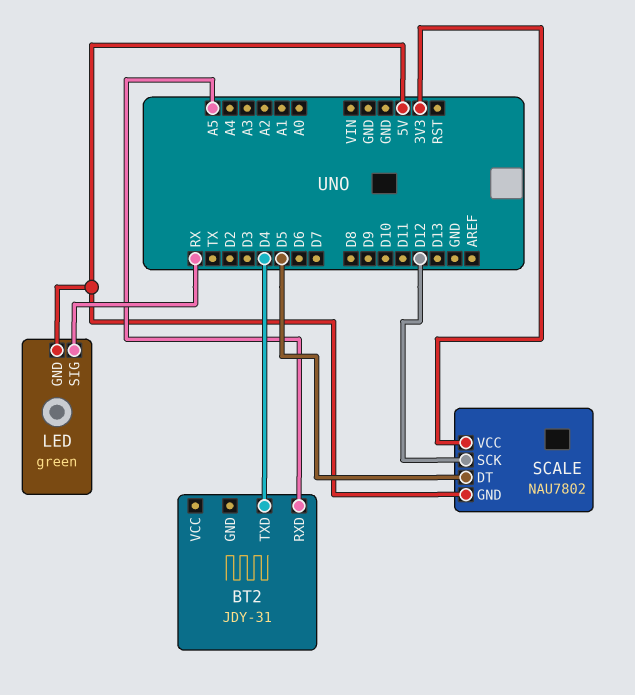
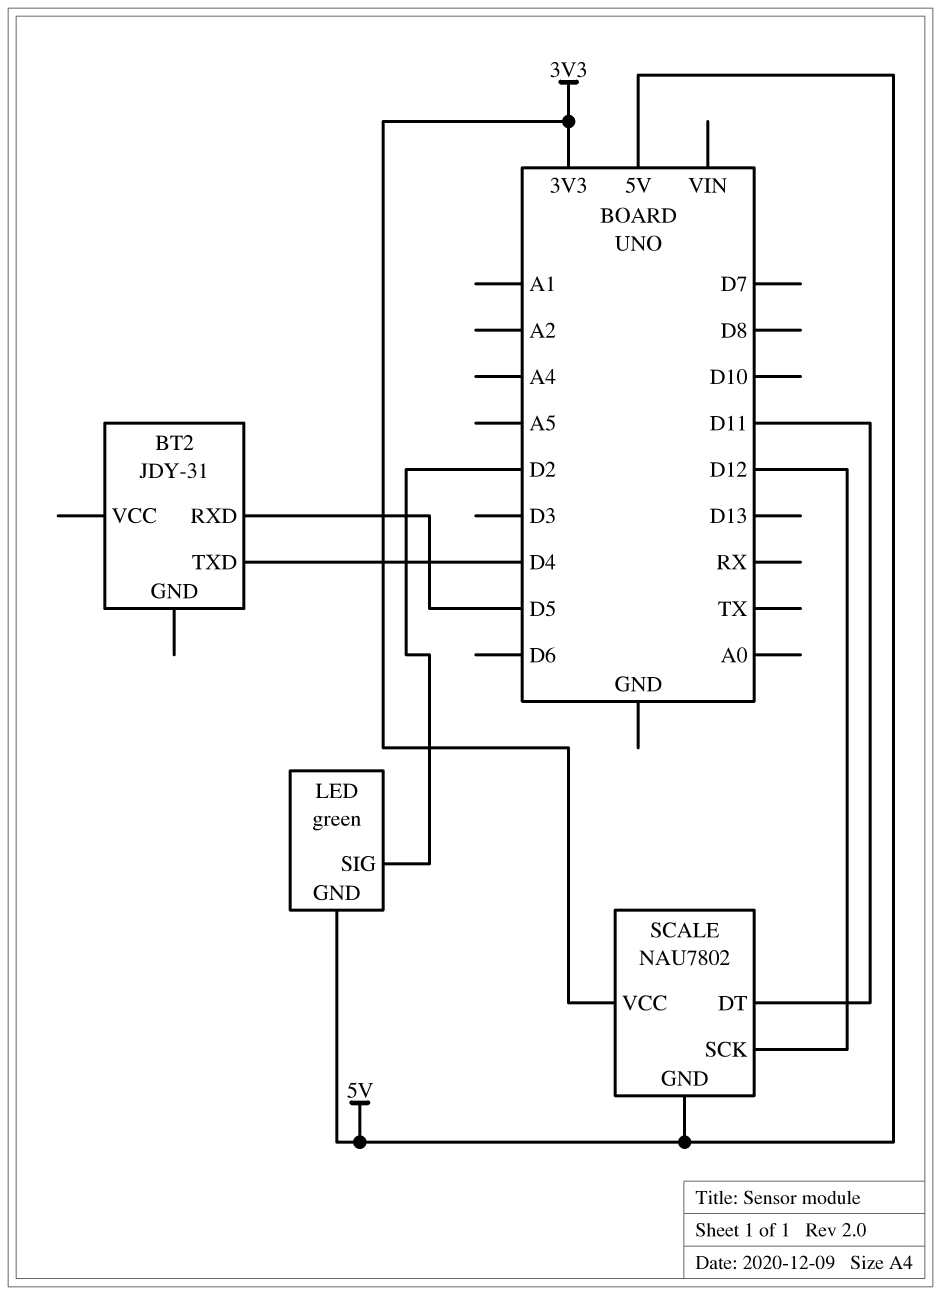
BT2 pin RXD: A5 -> D5
LED pin SIG: RX -> D2
SCALE pin DT: D5 -> D11

